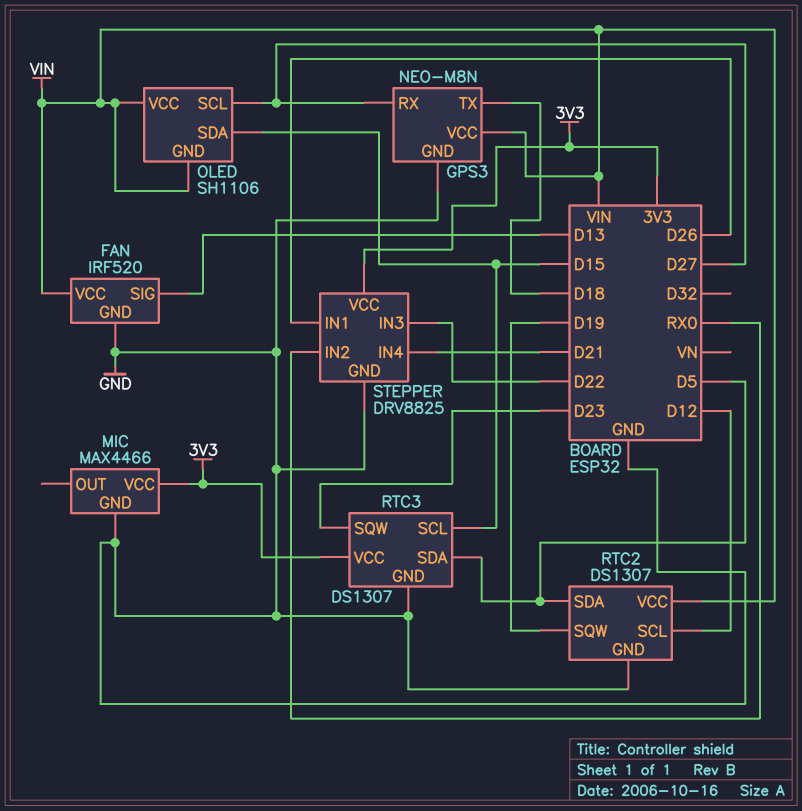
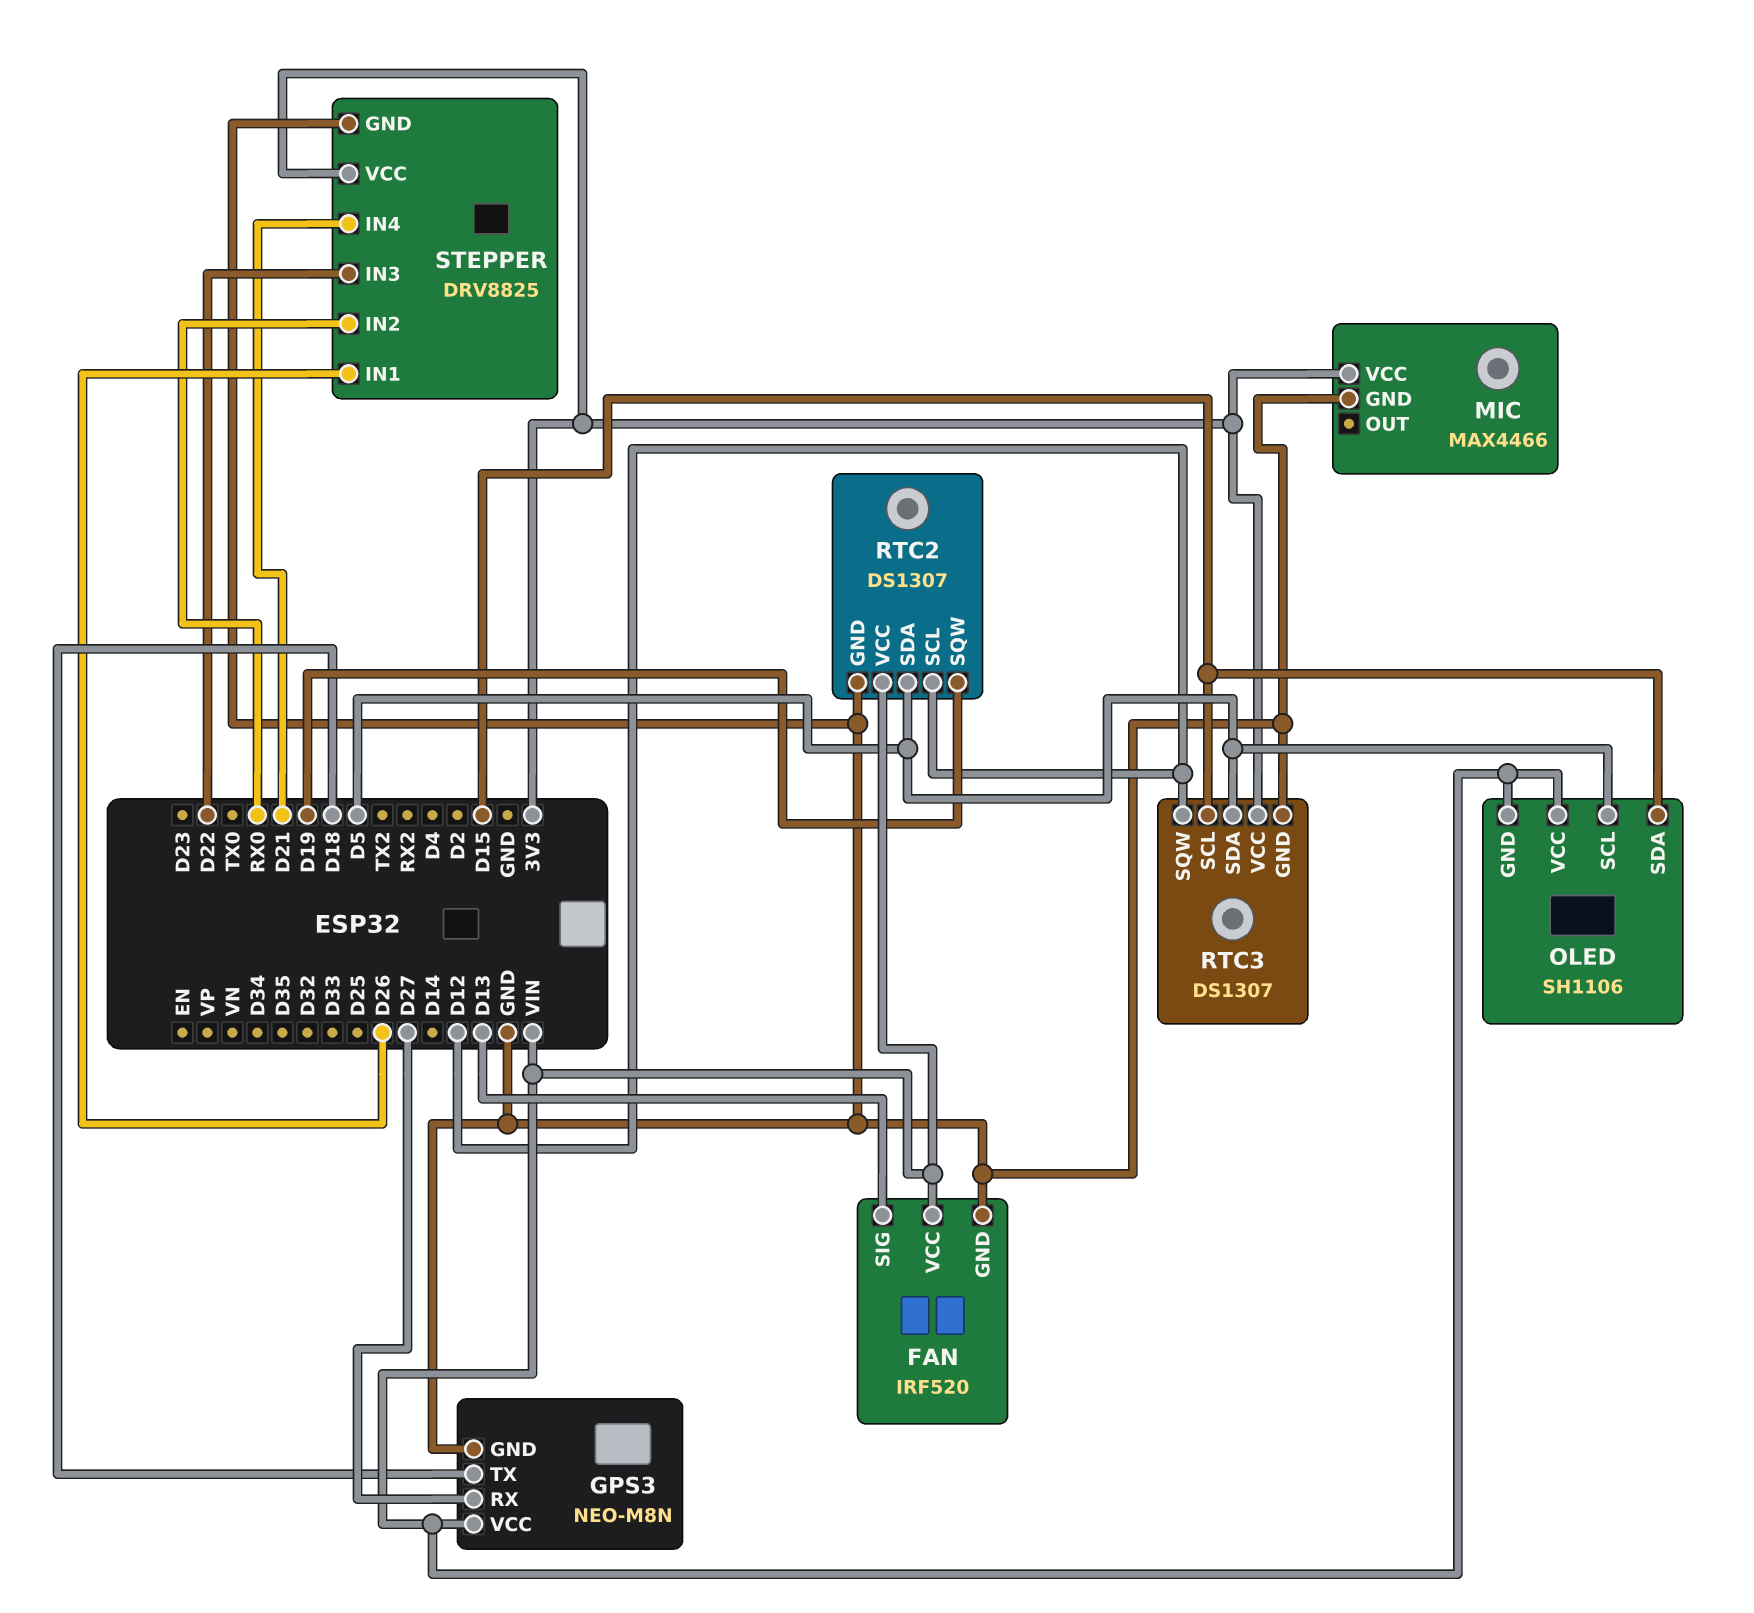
OLED pin SCL: D27 -> D5
RTC3 pin SQW: D23 -> D12

